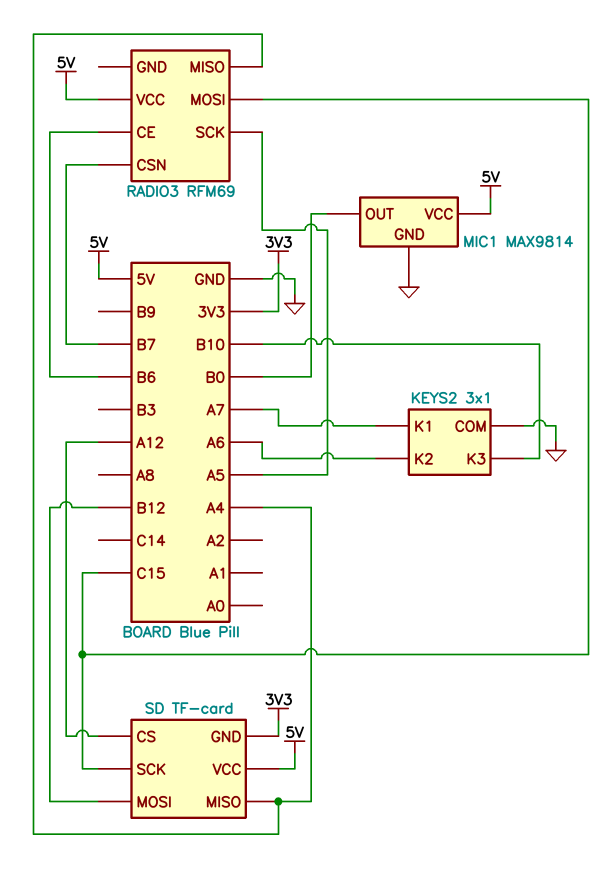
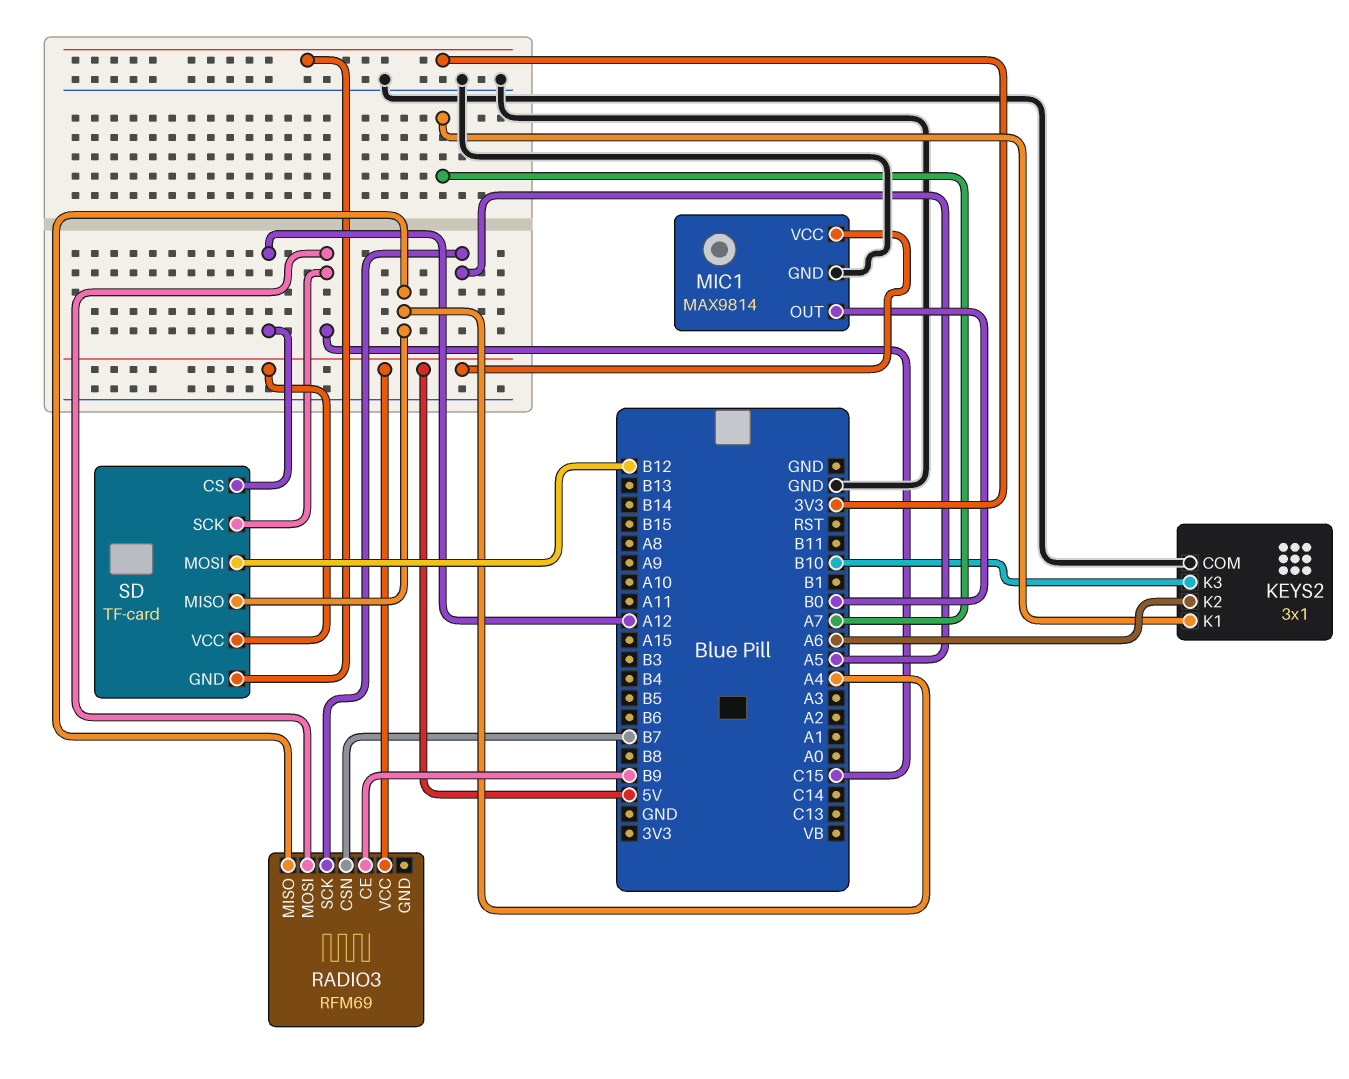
RADIO3 pin CE: B6 -> B9

